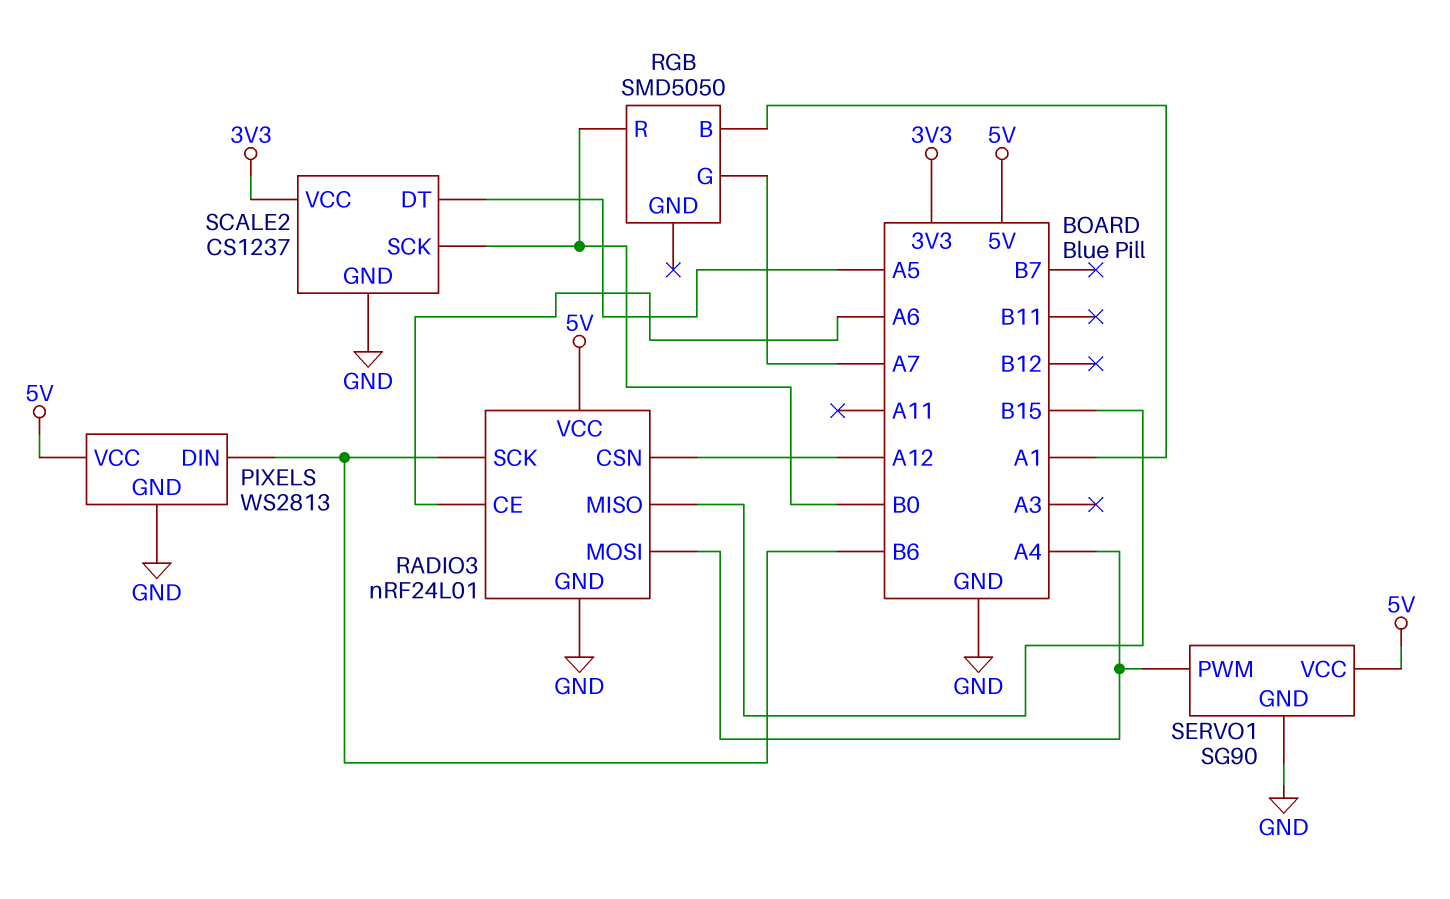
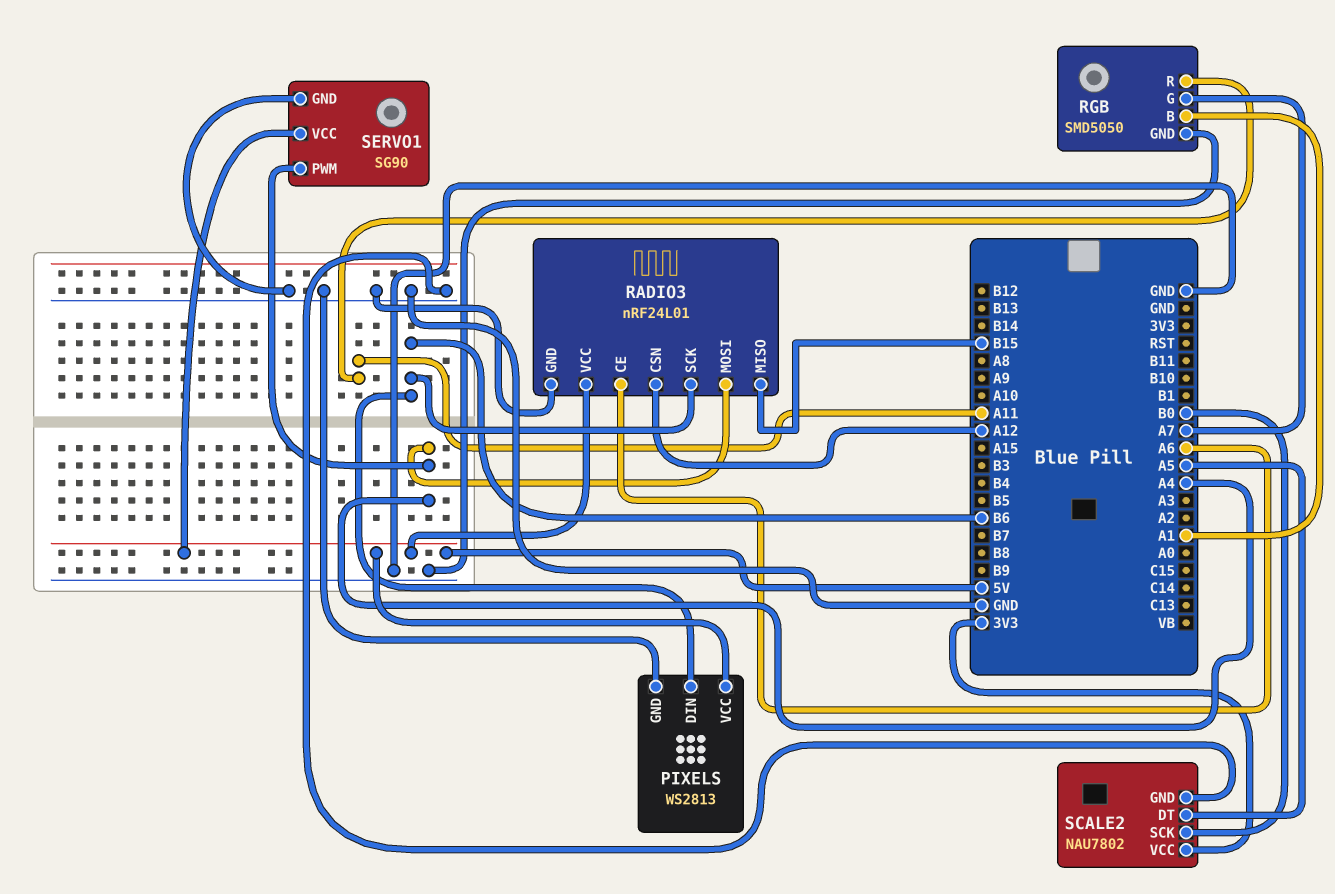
RGB pin GND: none -> GND
RGB pin R: B0 -> A11
SCALE2: CS1237 -> NAU7802

